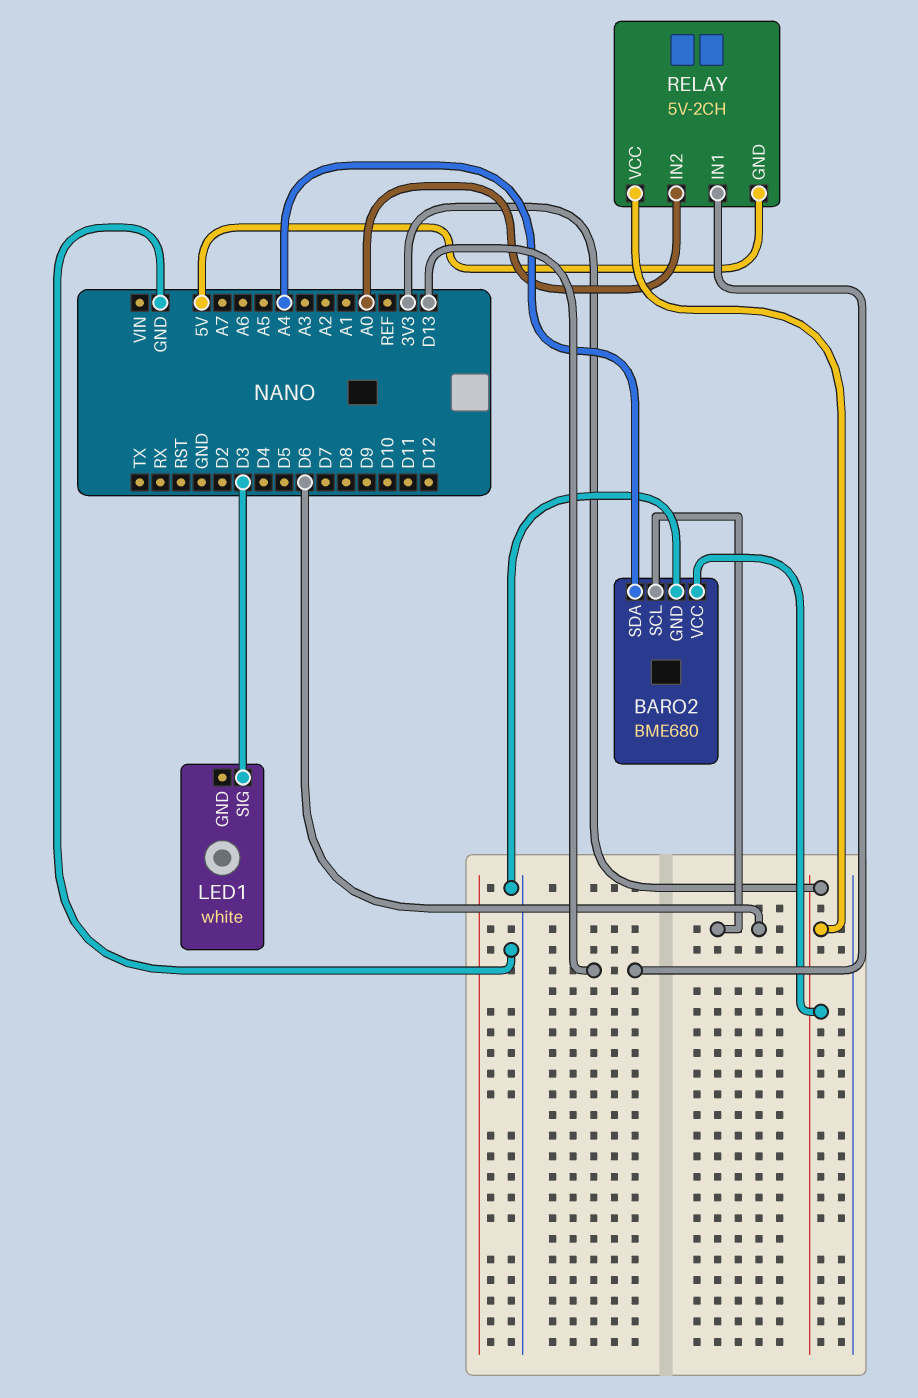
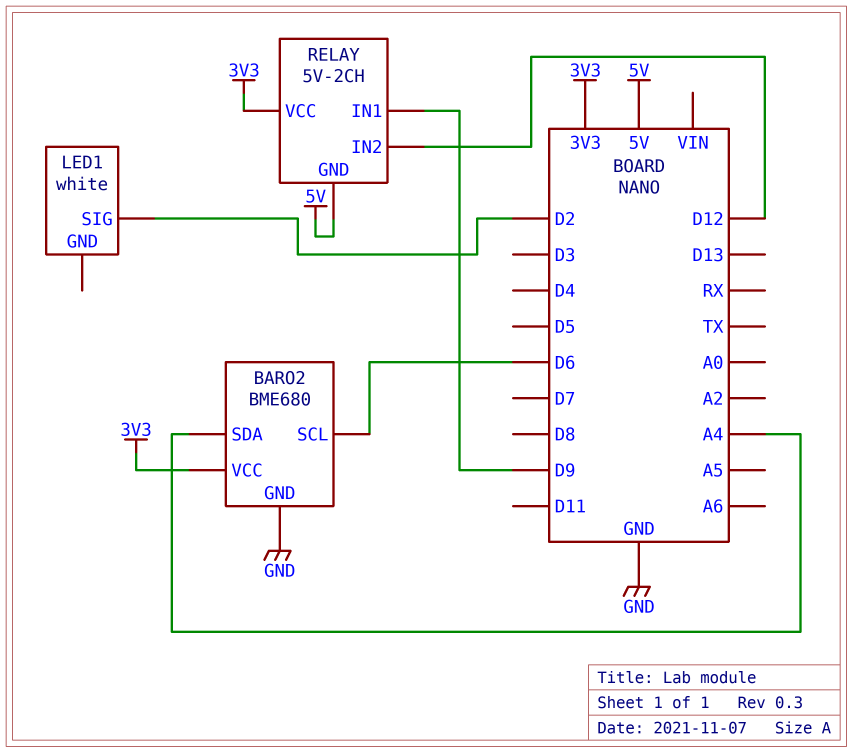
LED1 pin SIG: D3 -> D2
RELAY pin IN1: D13 -> D9
RELAY pin IN2: A0 -> D12

